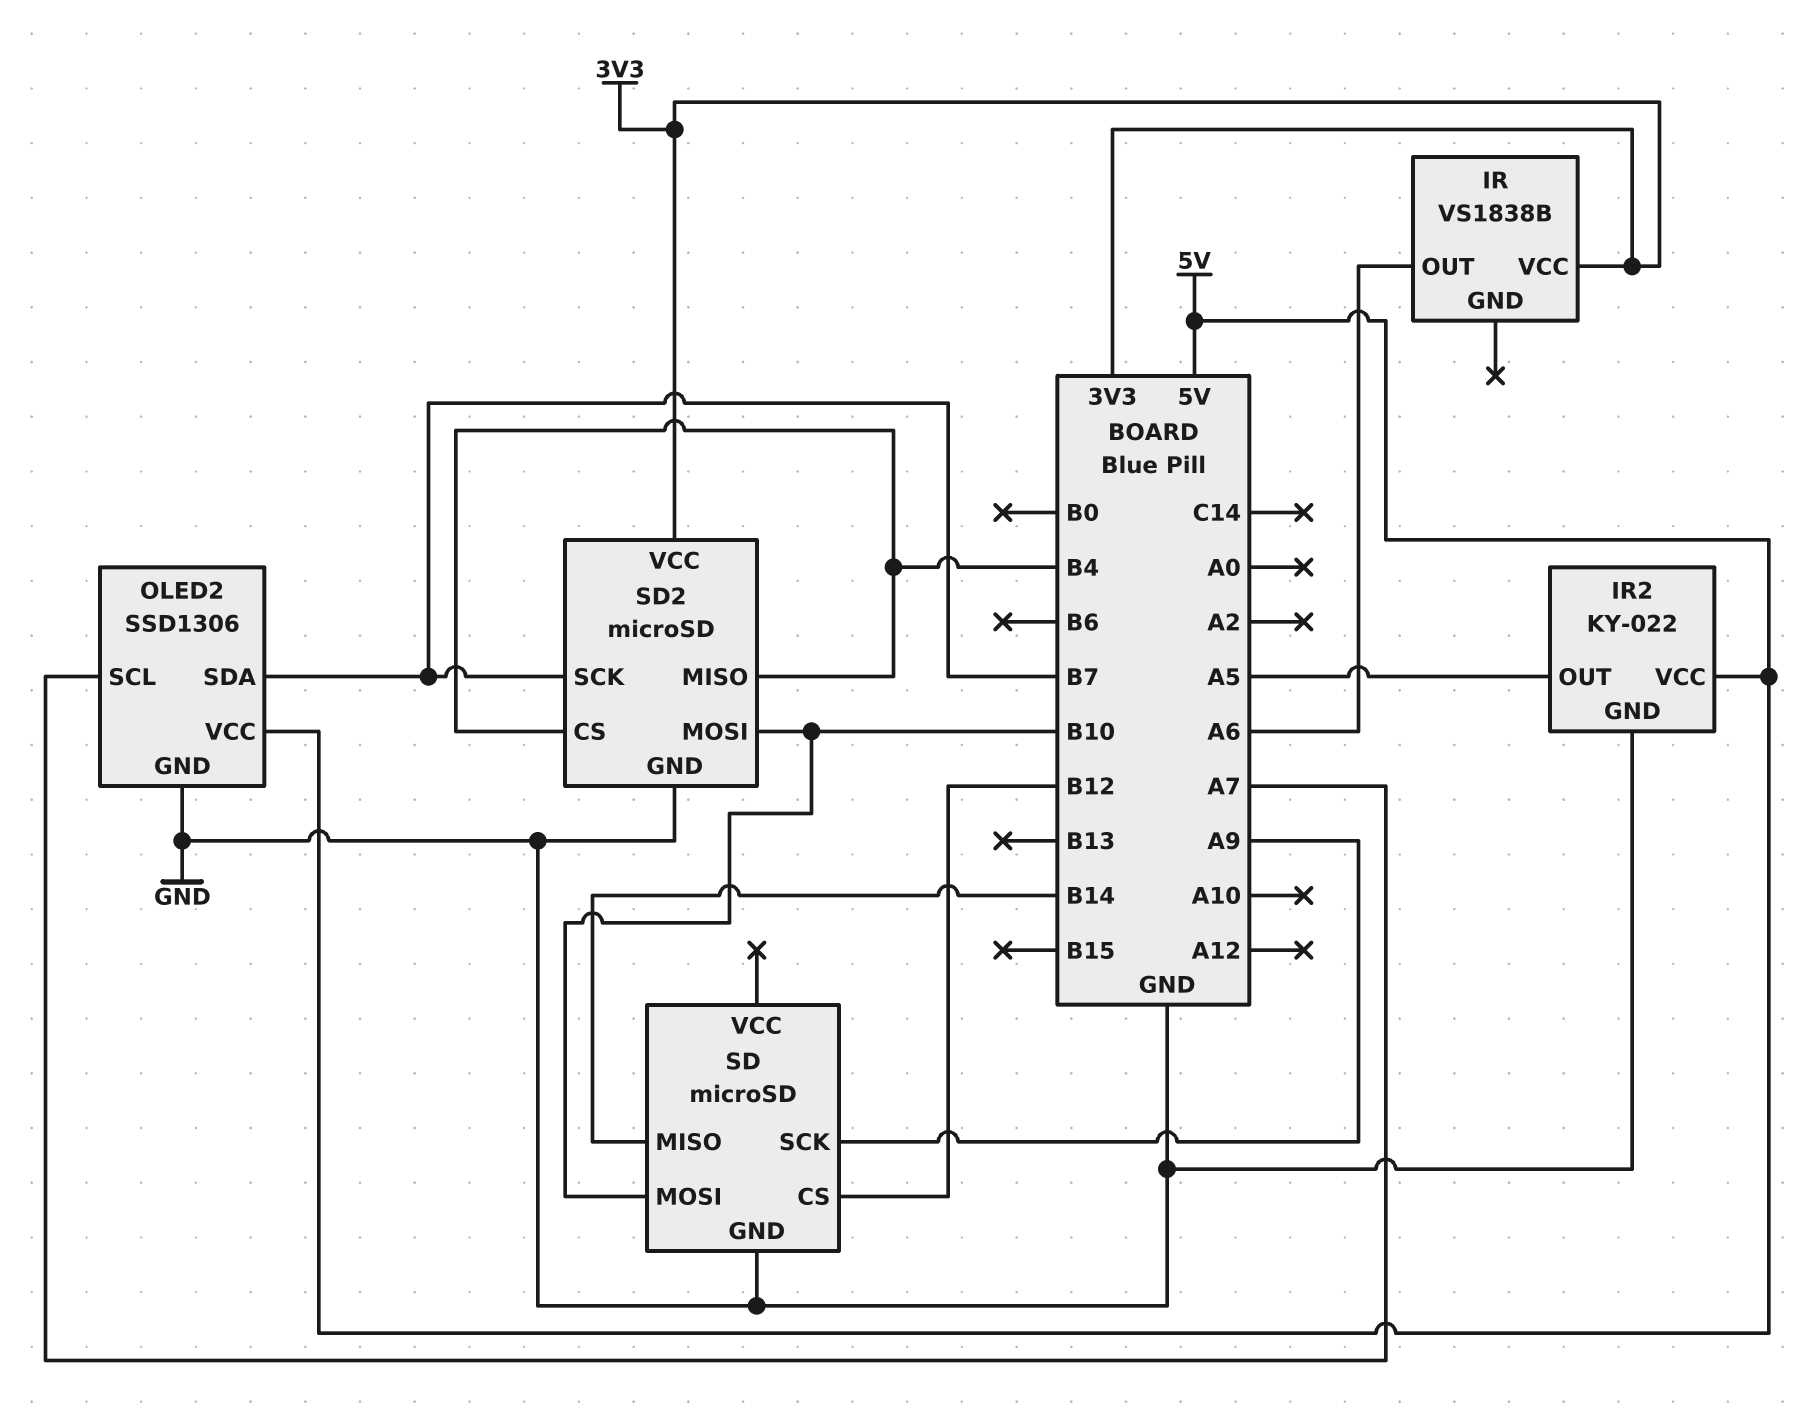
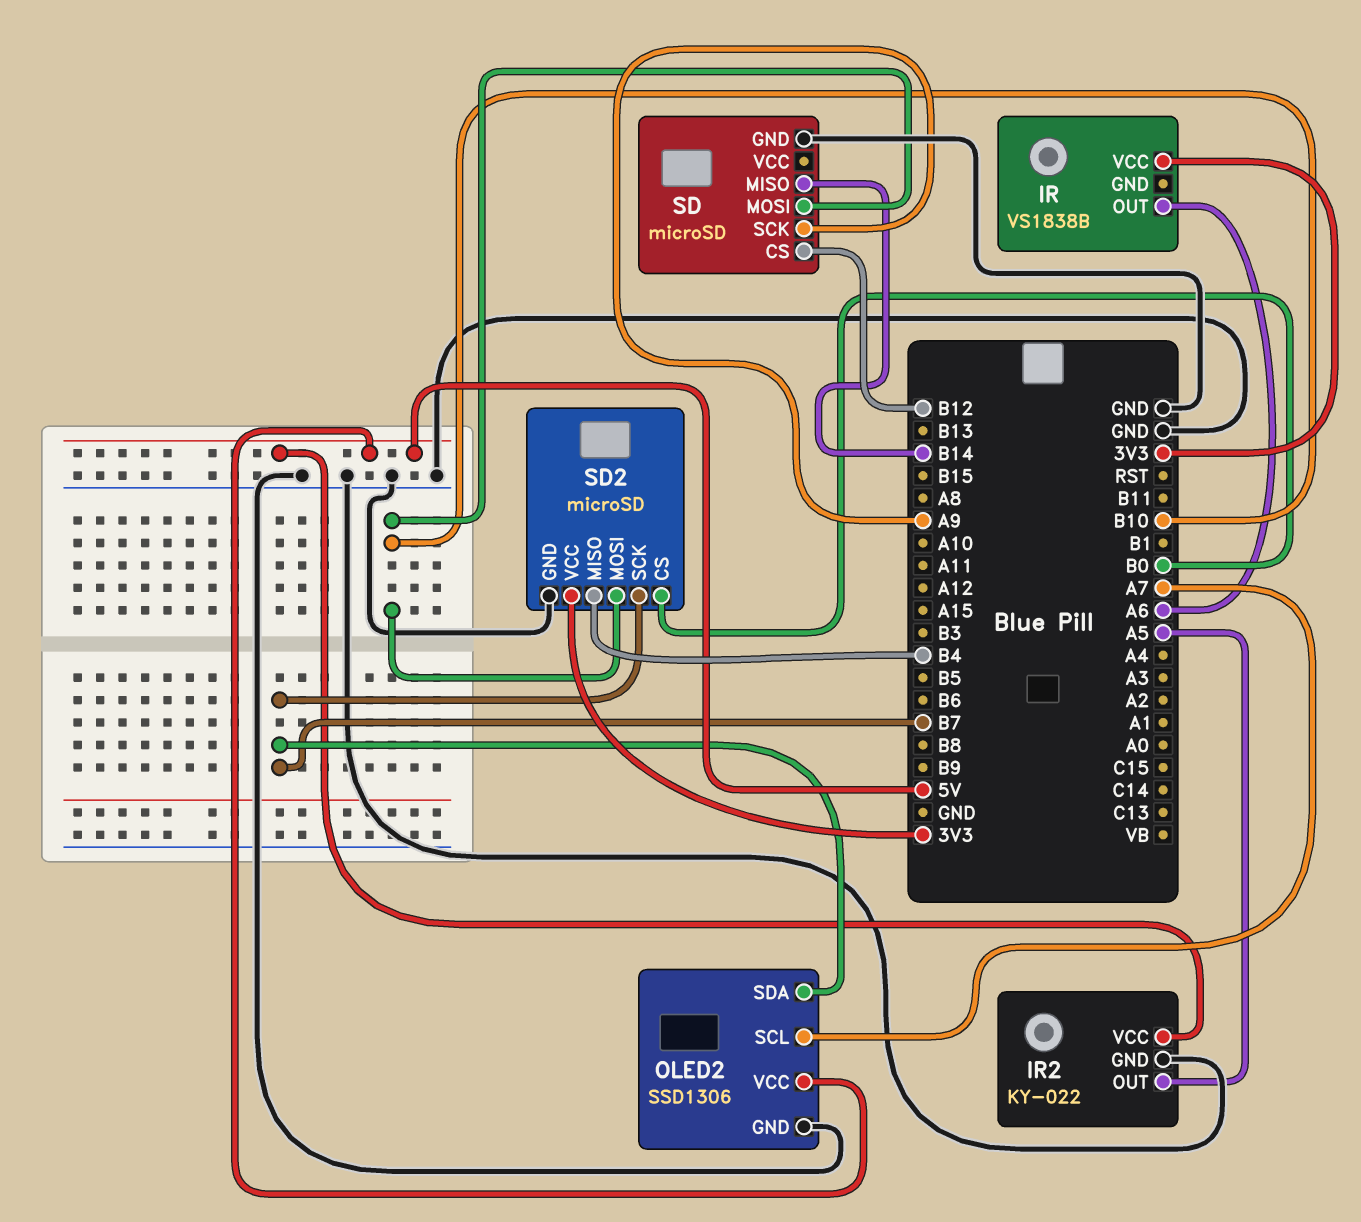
SD2 pin CS: B4 -> B0

